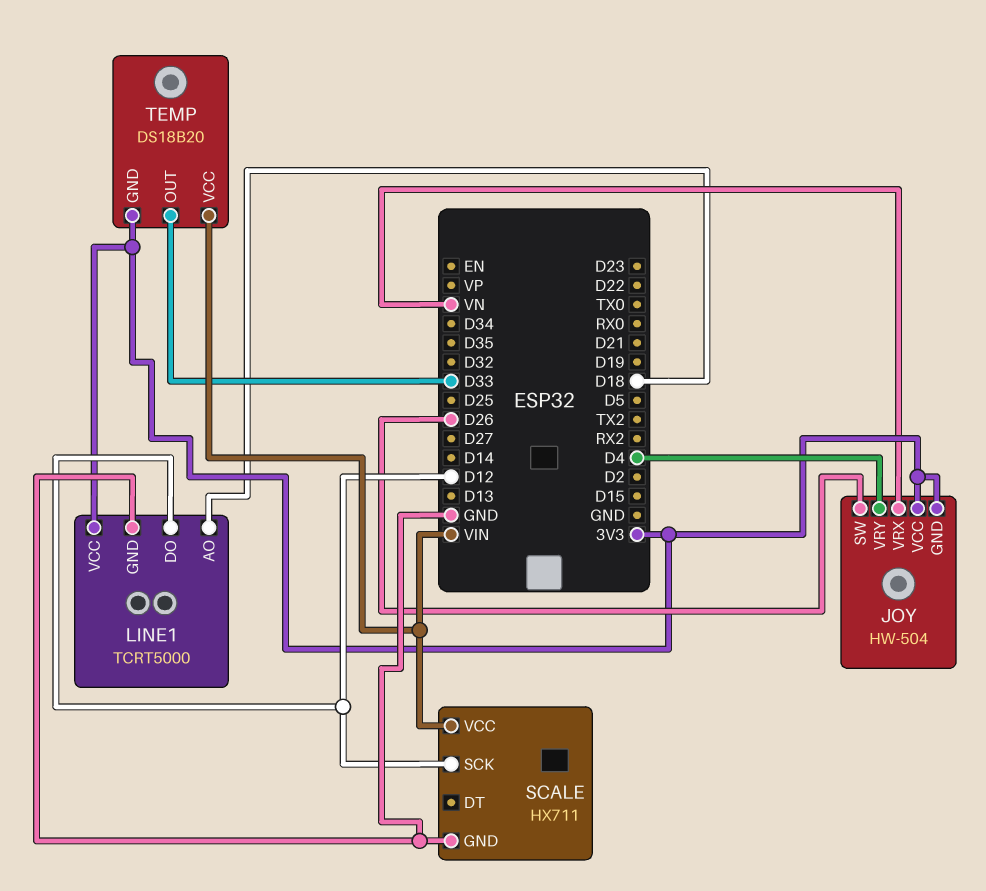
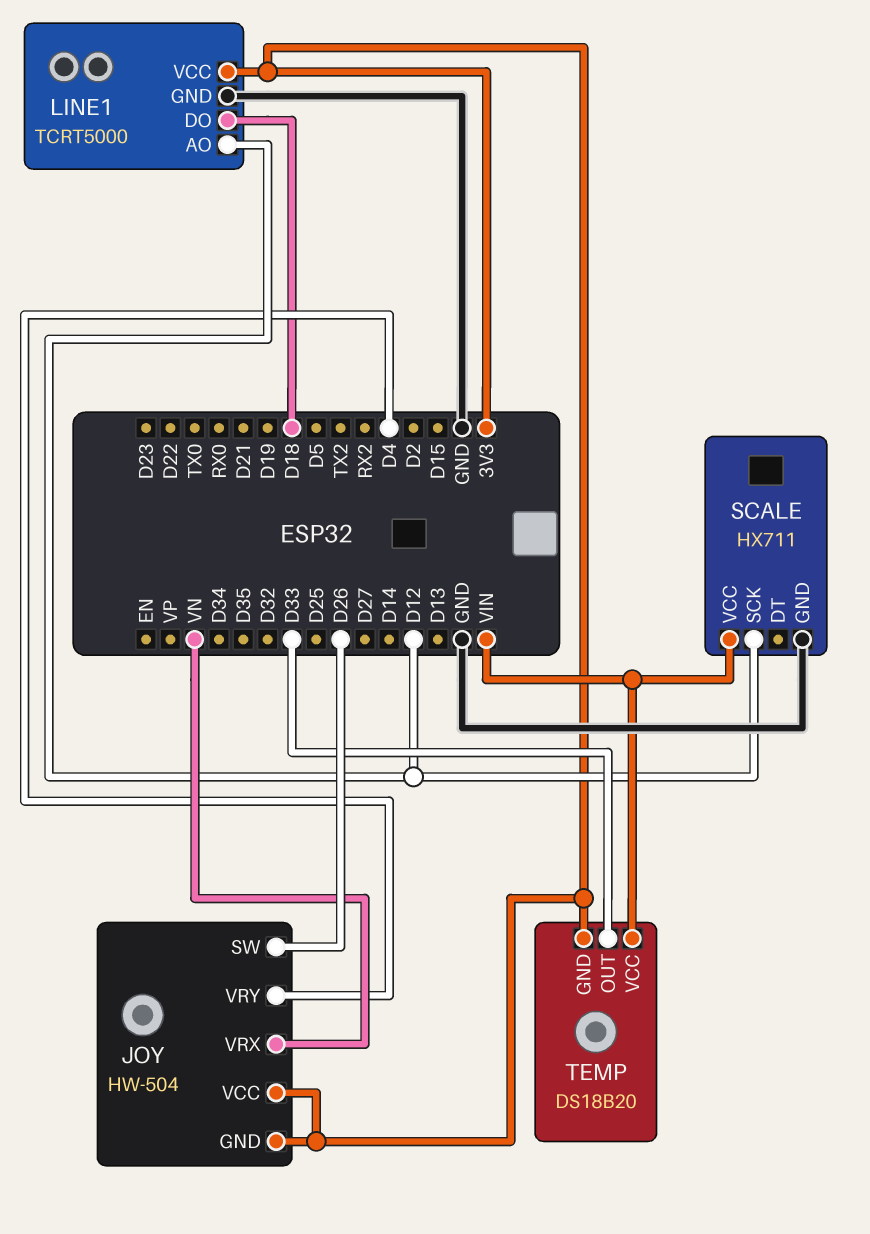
LINE1 pin AO: D18 -> D12
LINE1 pin DO: D12 -> D18

